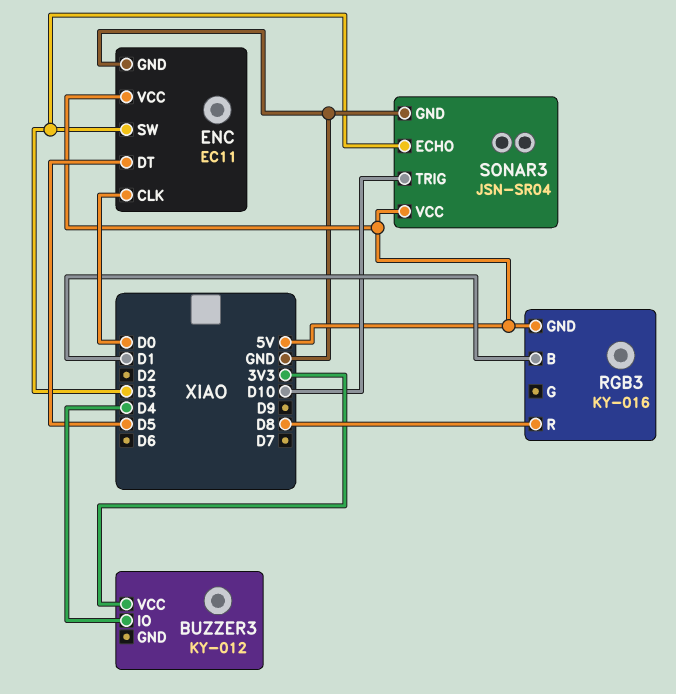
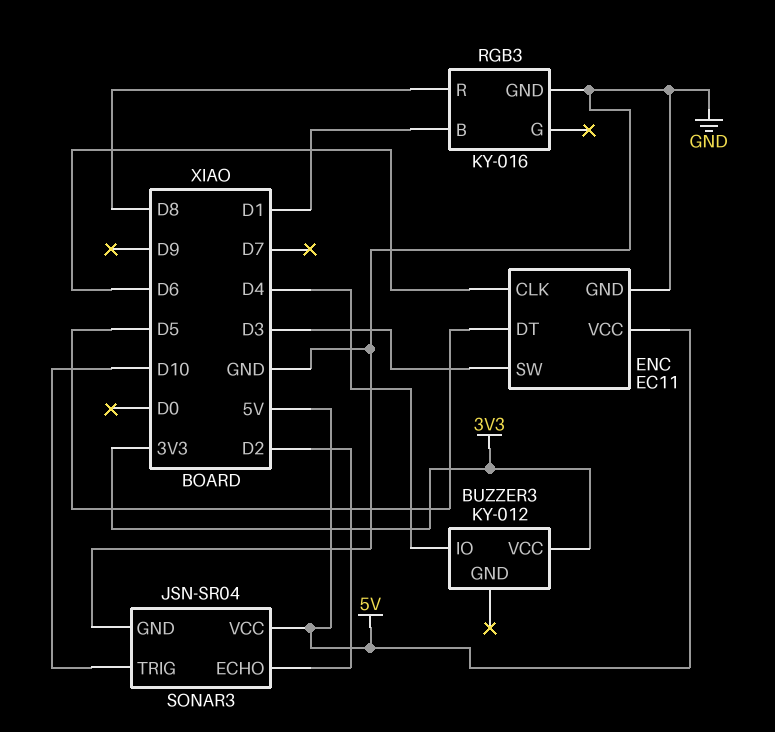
ENC pin CLK: D0 -> D6
RGB3 pin GND: 5V -> GND
SONAR3 pin ECHO: D3 -> D2

